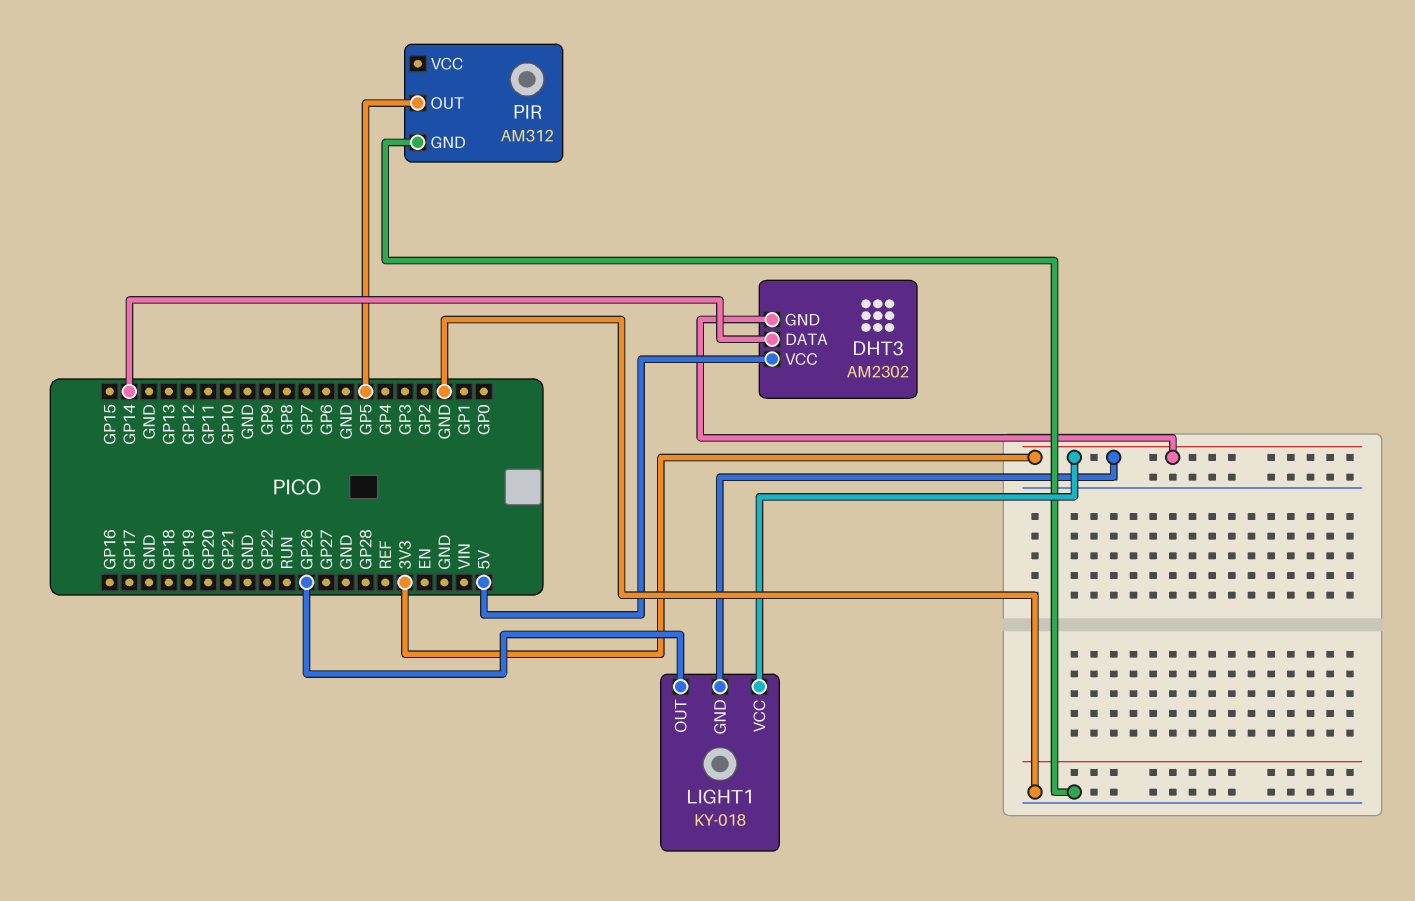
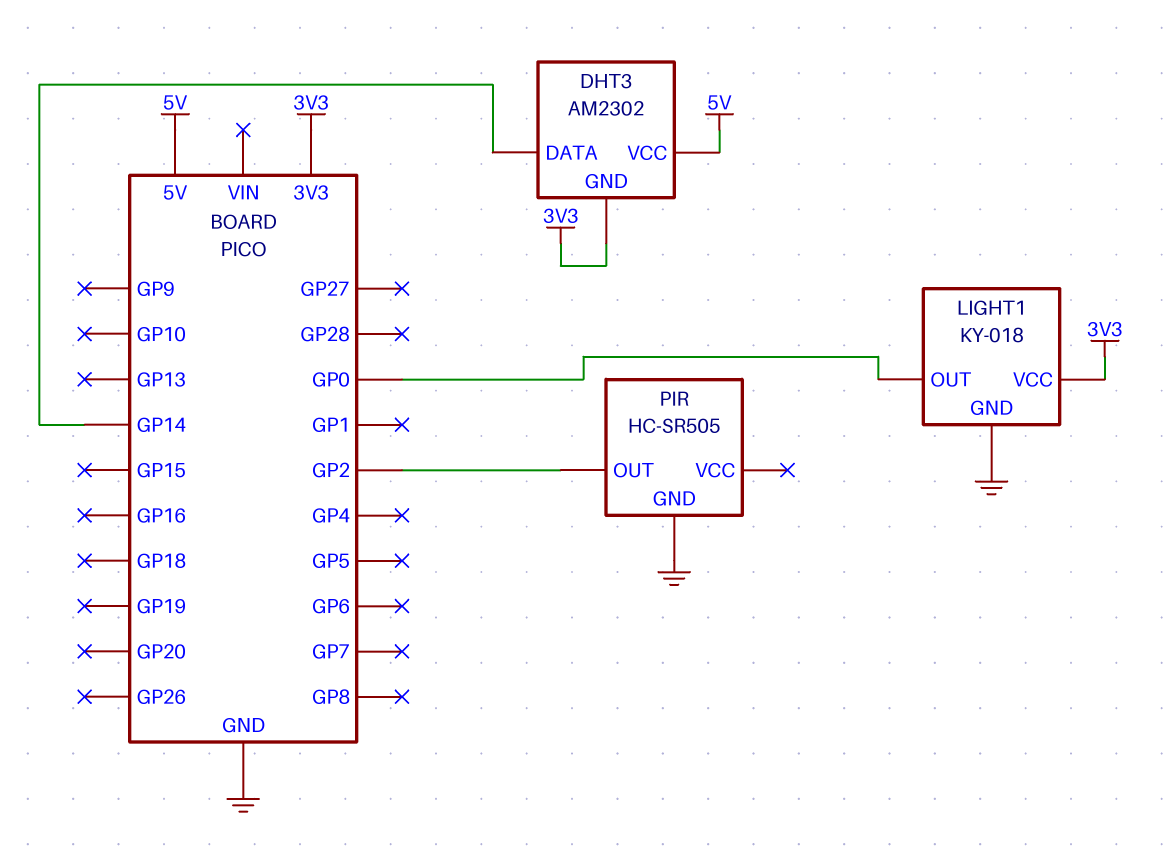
LIGHT1 pin GND: 3V3 -> GND
LIGHT1 pin OUT: GP26 -> GP0
PIR: AM312 -> HC-SR505
PIR pin OUT: GP5 -> GP2

